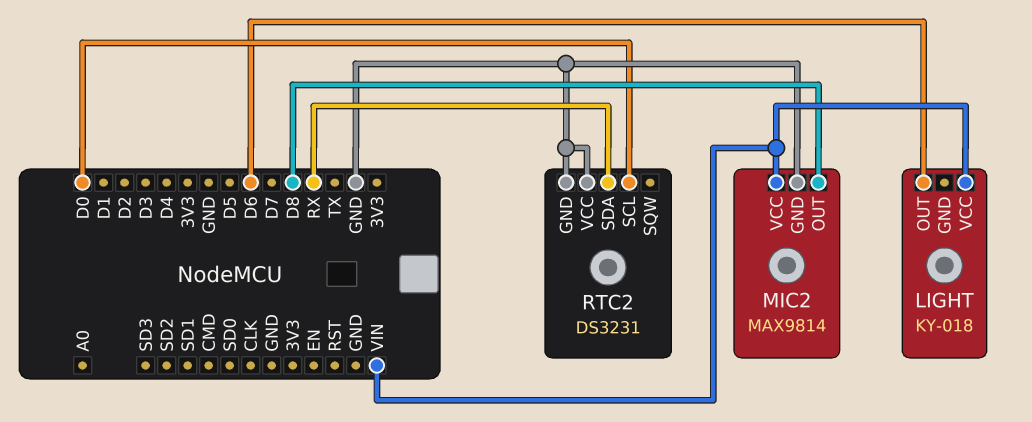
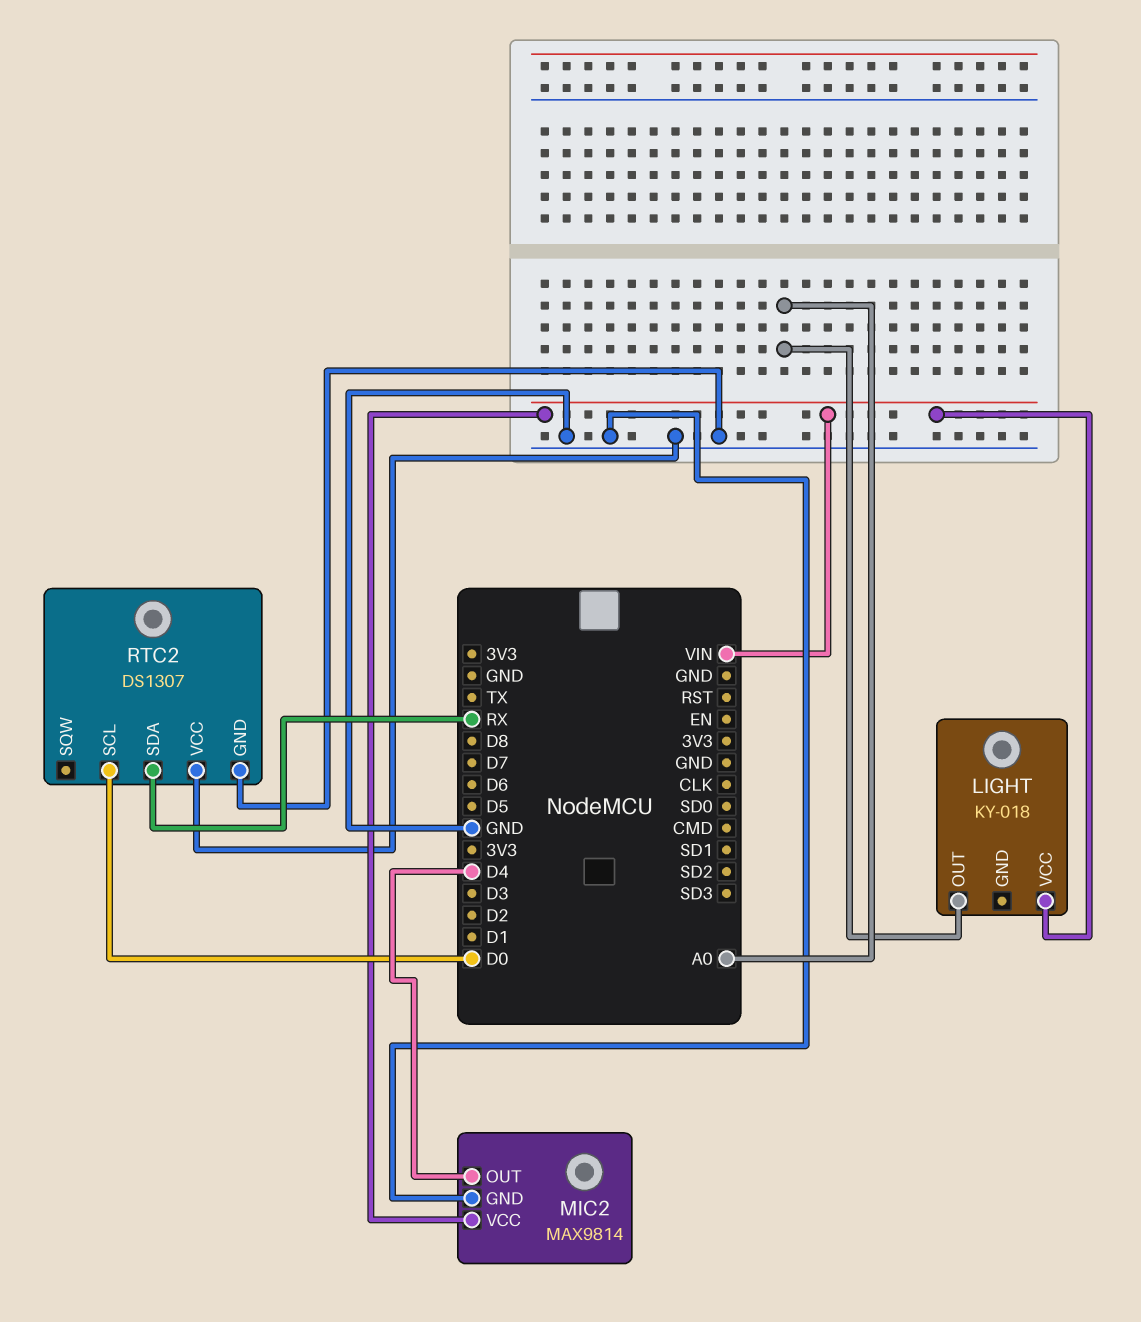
LIGHT pin OUT: D6 -> A0
MIC2 pin OUT: D8 -> D4
RTC2: DS3231 -> DS1307

